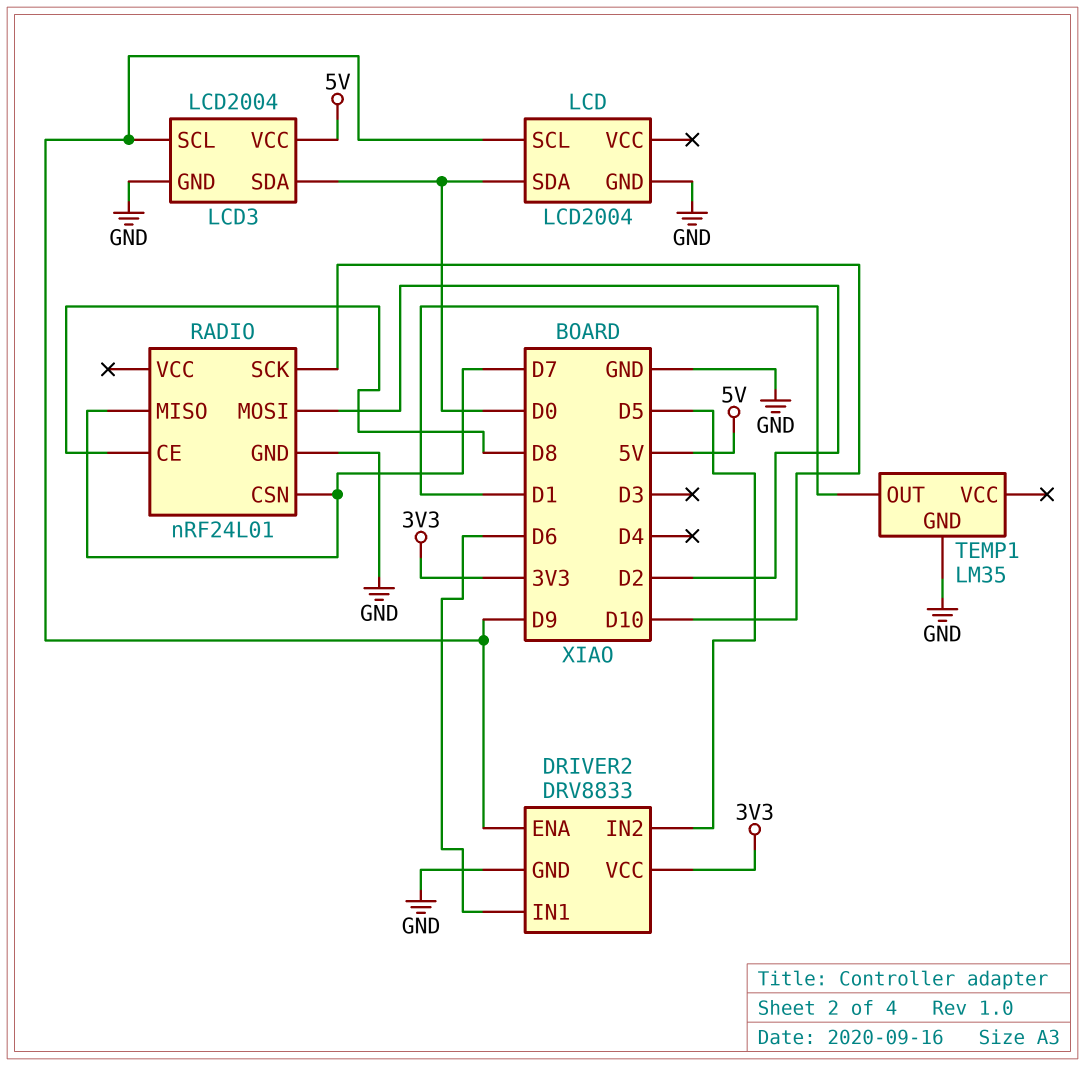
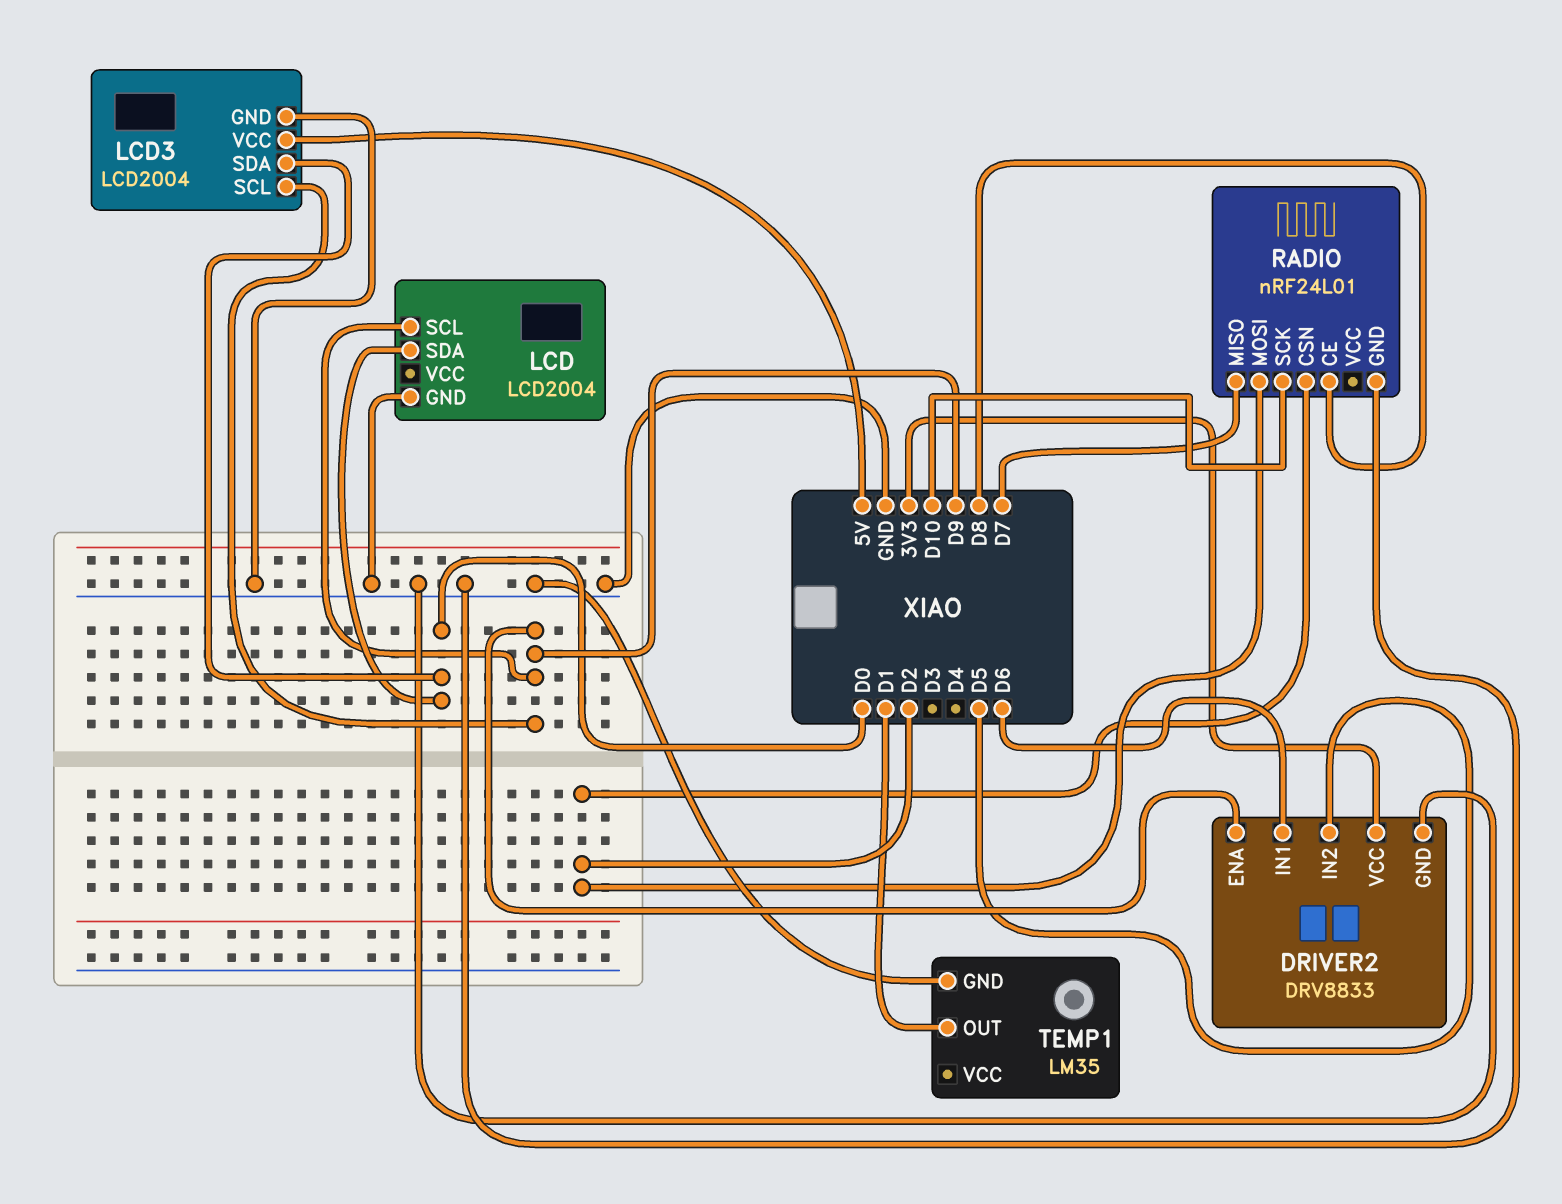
RADIO pin CSN: D7 -> D2

